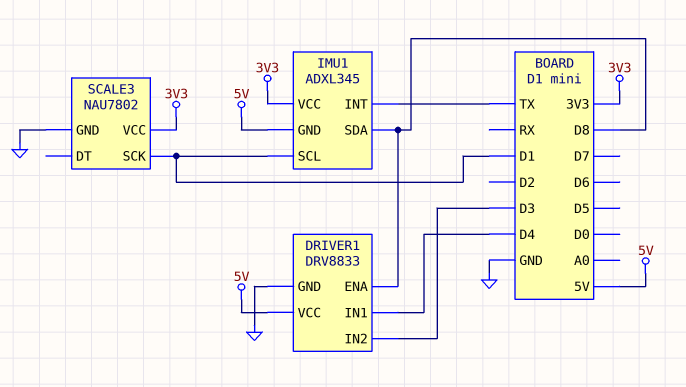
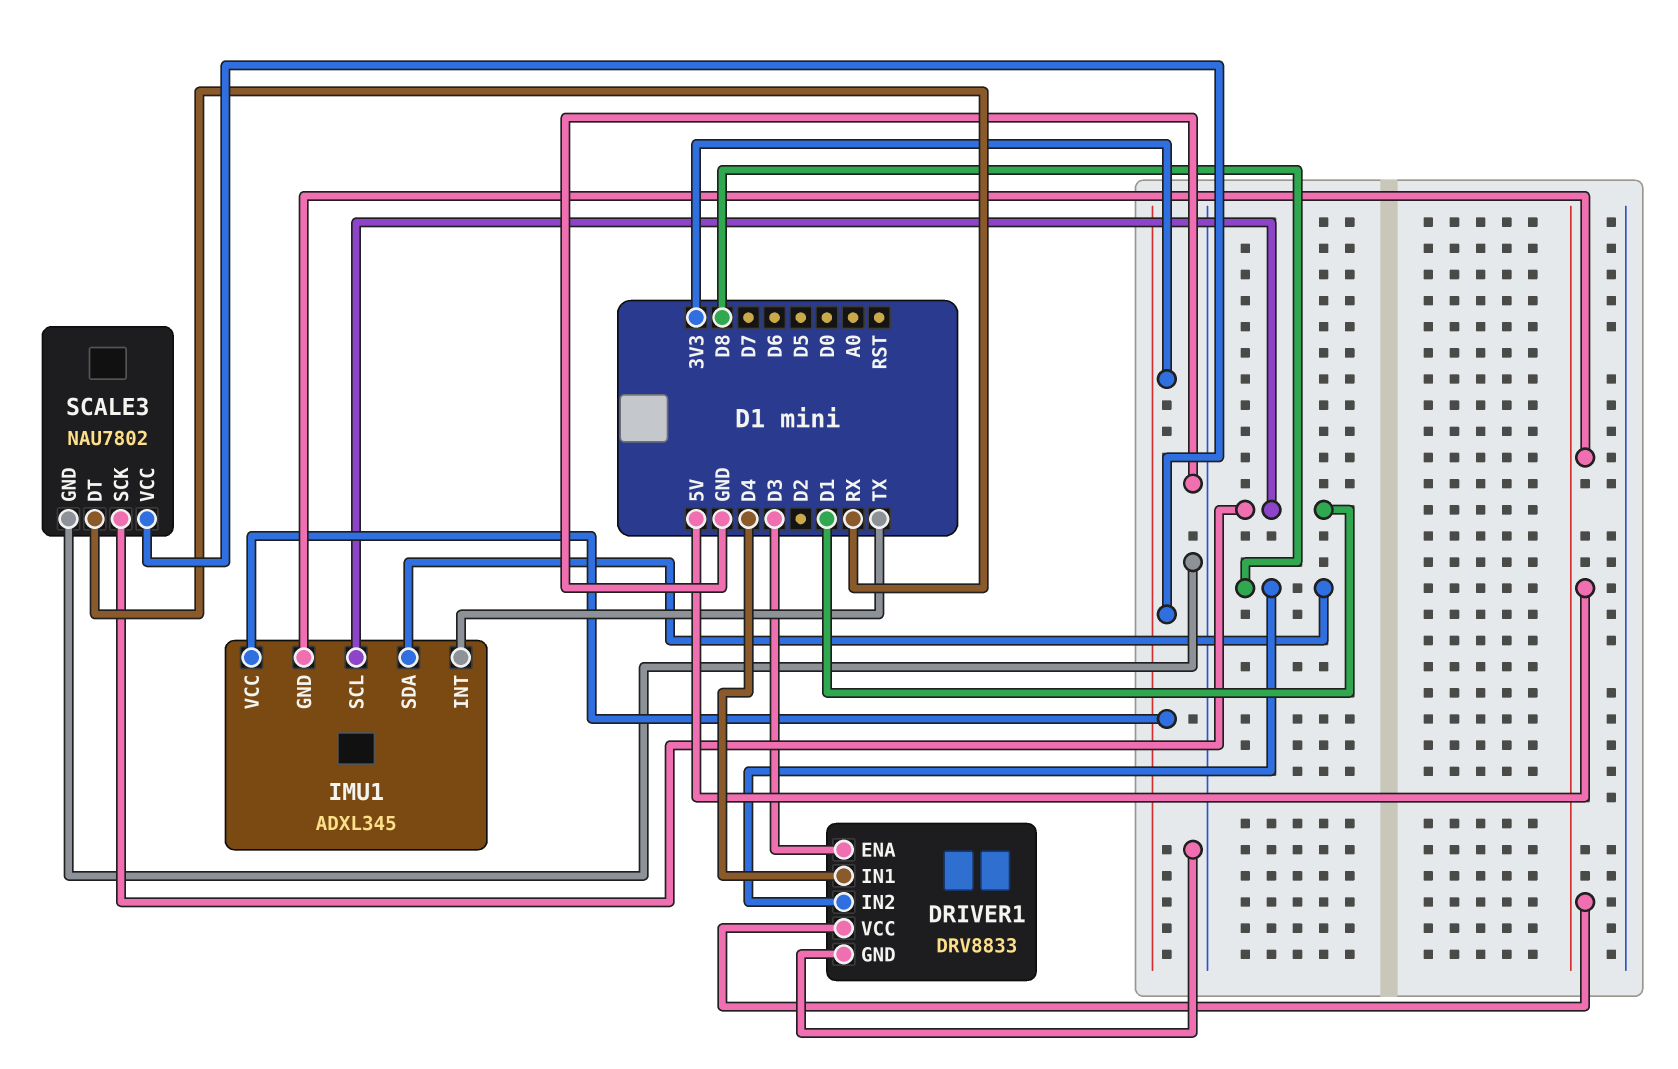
DRIVER1 pin ENA: D8 -> D3
DRIVER1 pin IN2: D3 -> D8
SCALE3 pin DT: none -> RX

